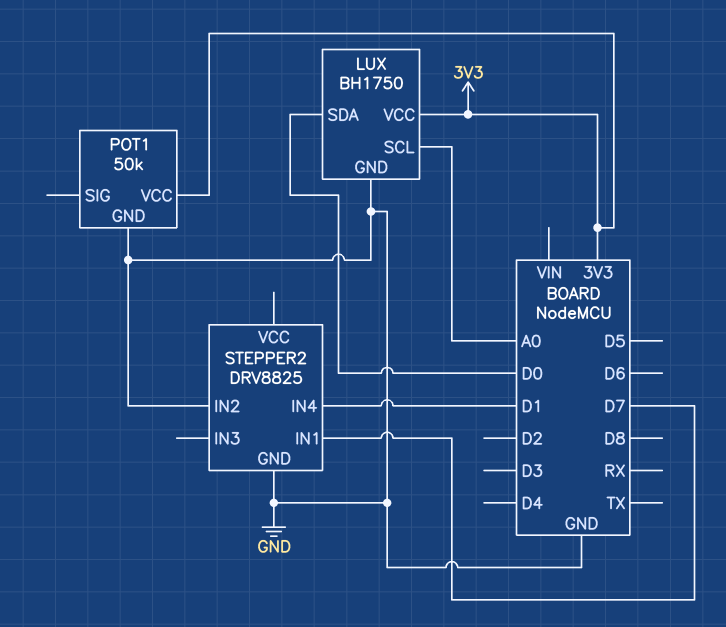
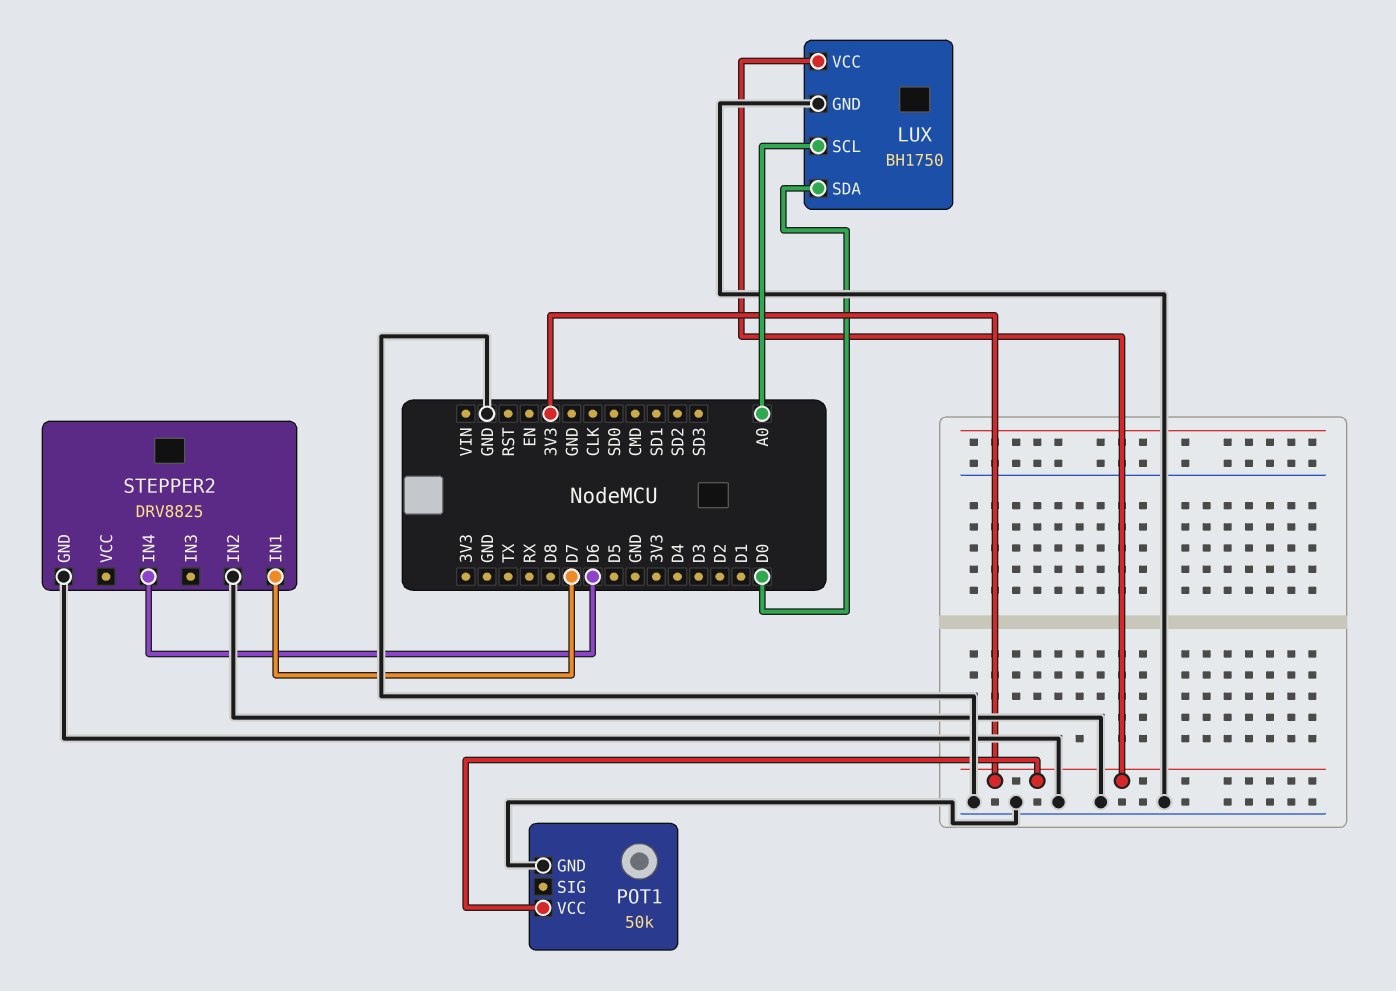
STEPPER2 pin IN4: D1 -> D6

